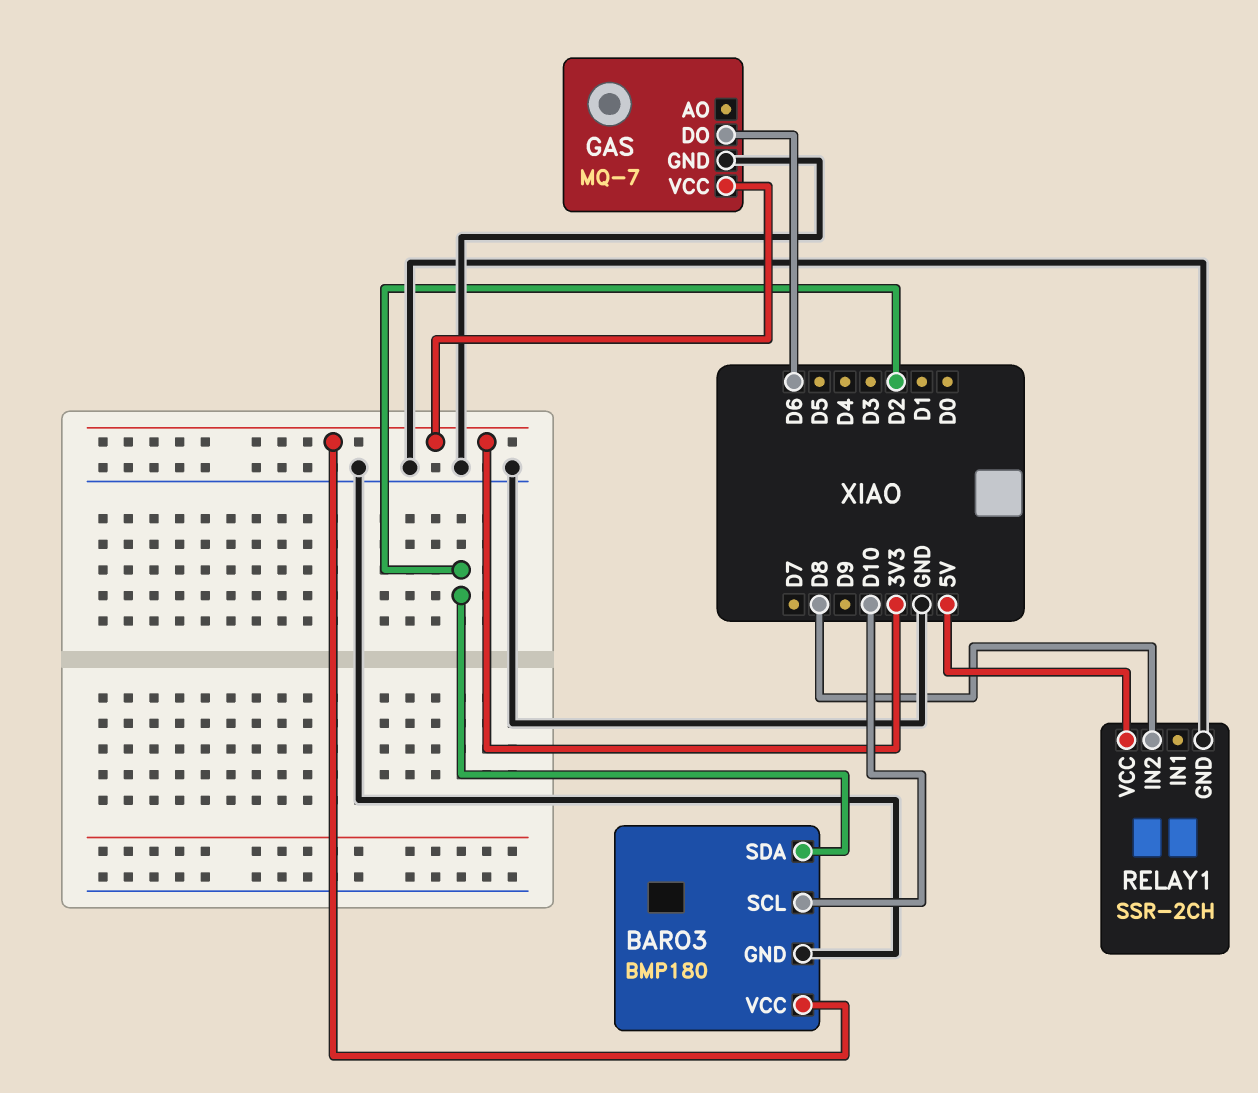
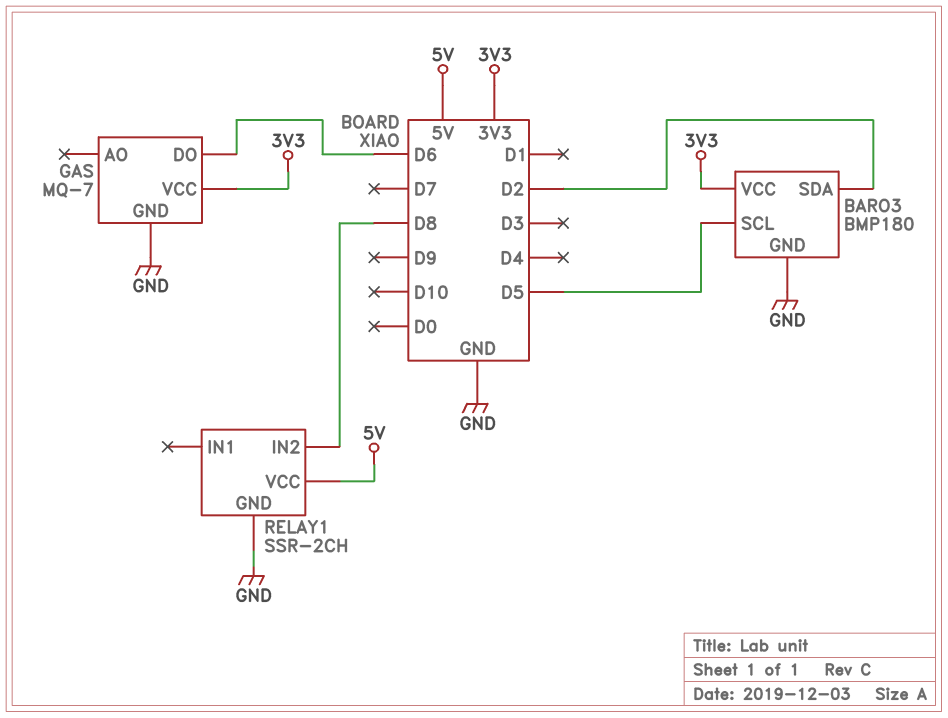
BARO3 pin SCL: D10 -> D5

